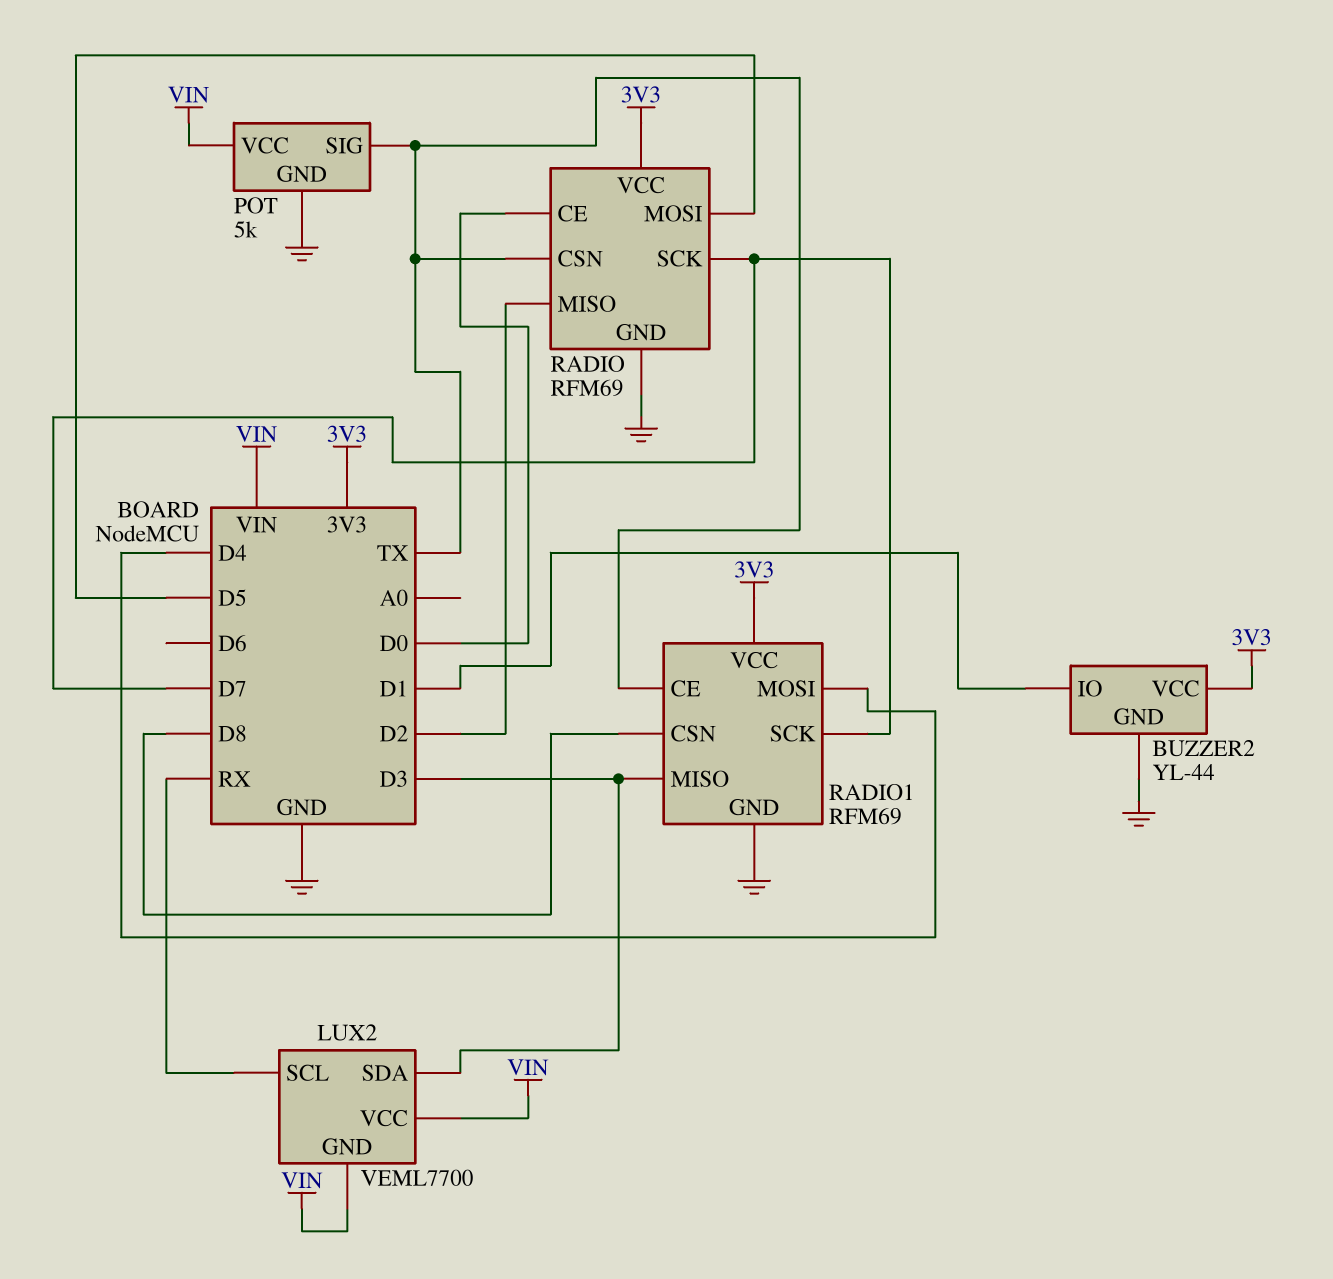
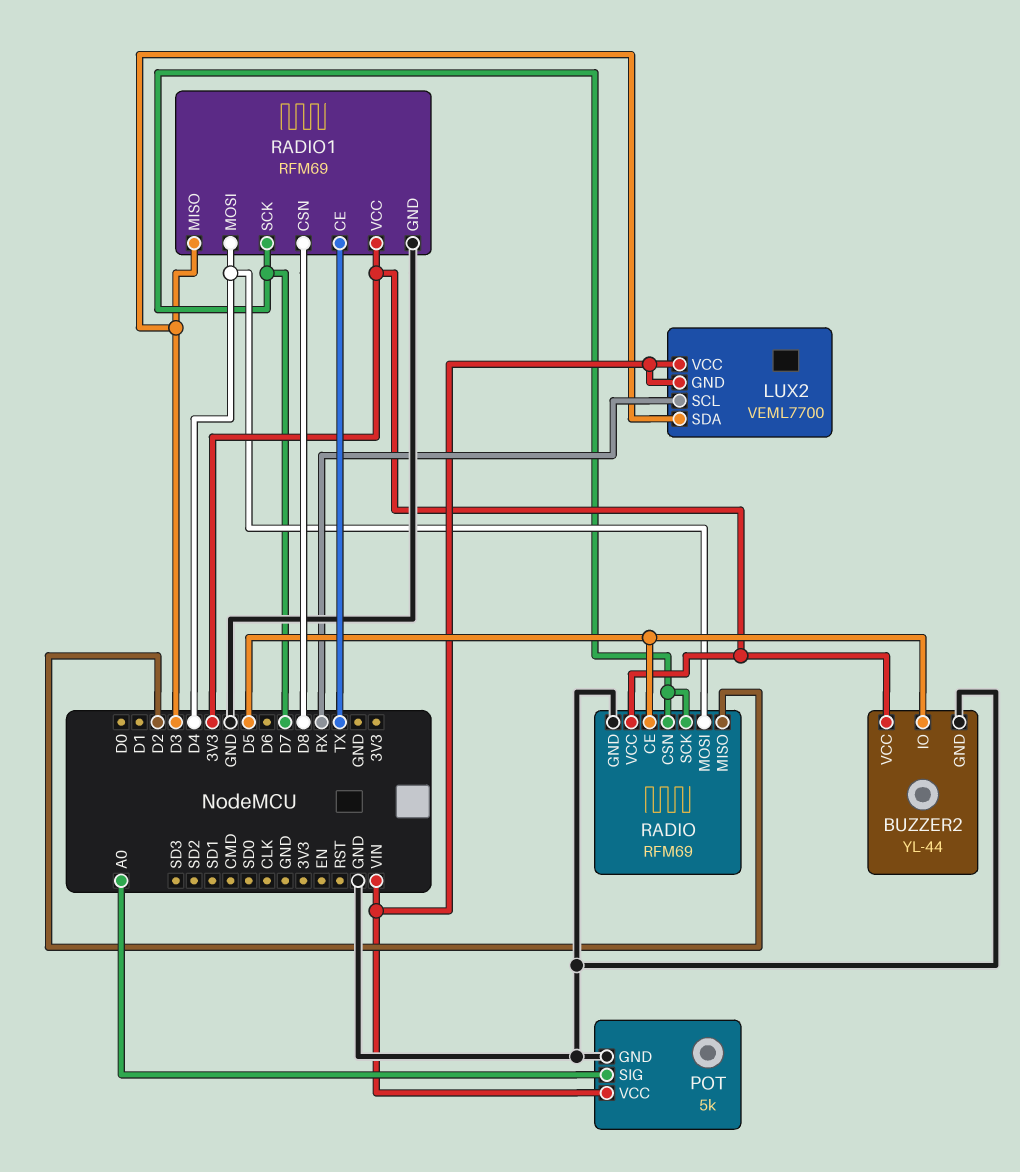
BUZZER2 pin IO: D1 -> D5
POT pin SIG: TX -> A0
RADIO pin CE: D0 -> D5
RADIO pin CSN: TX -> D7
RADIO pin MOSI: D5 -> D4

